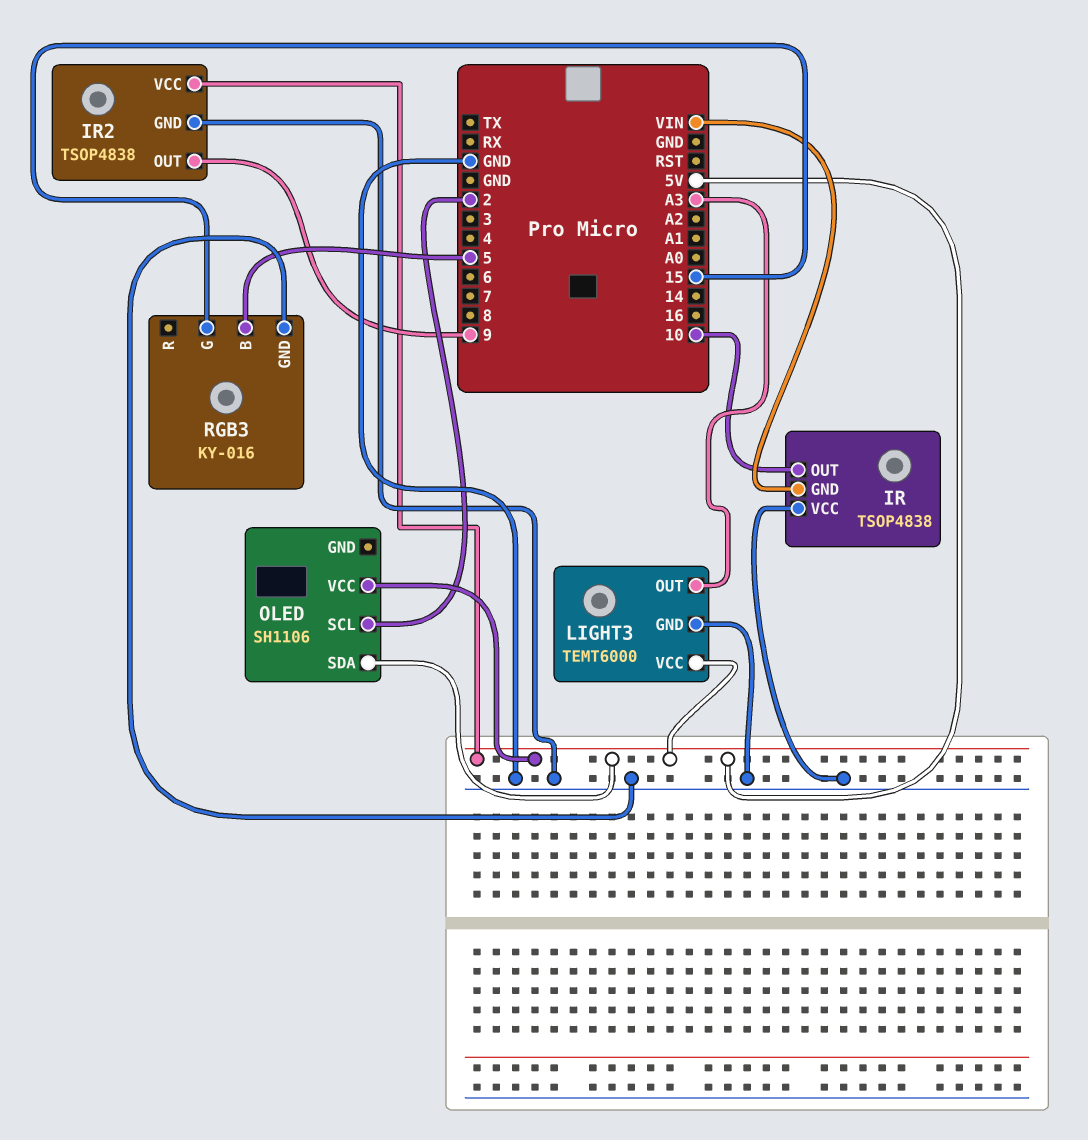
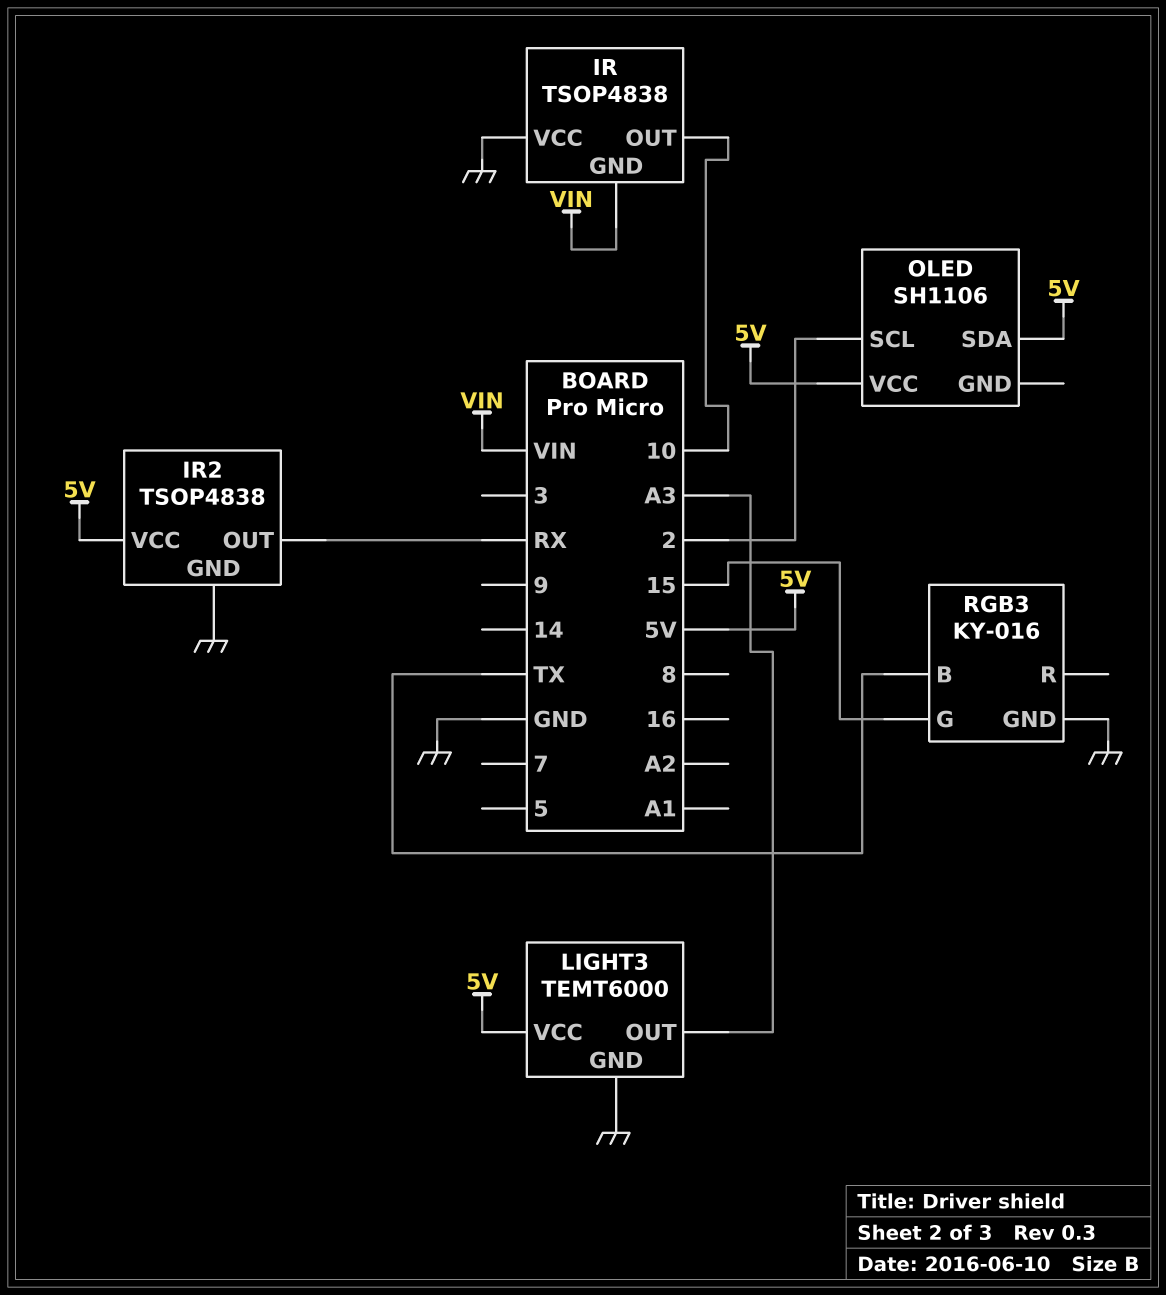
IR2 pin OUT: 9 -> RX
RGB3 pin B: 5 -> TX

